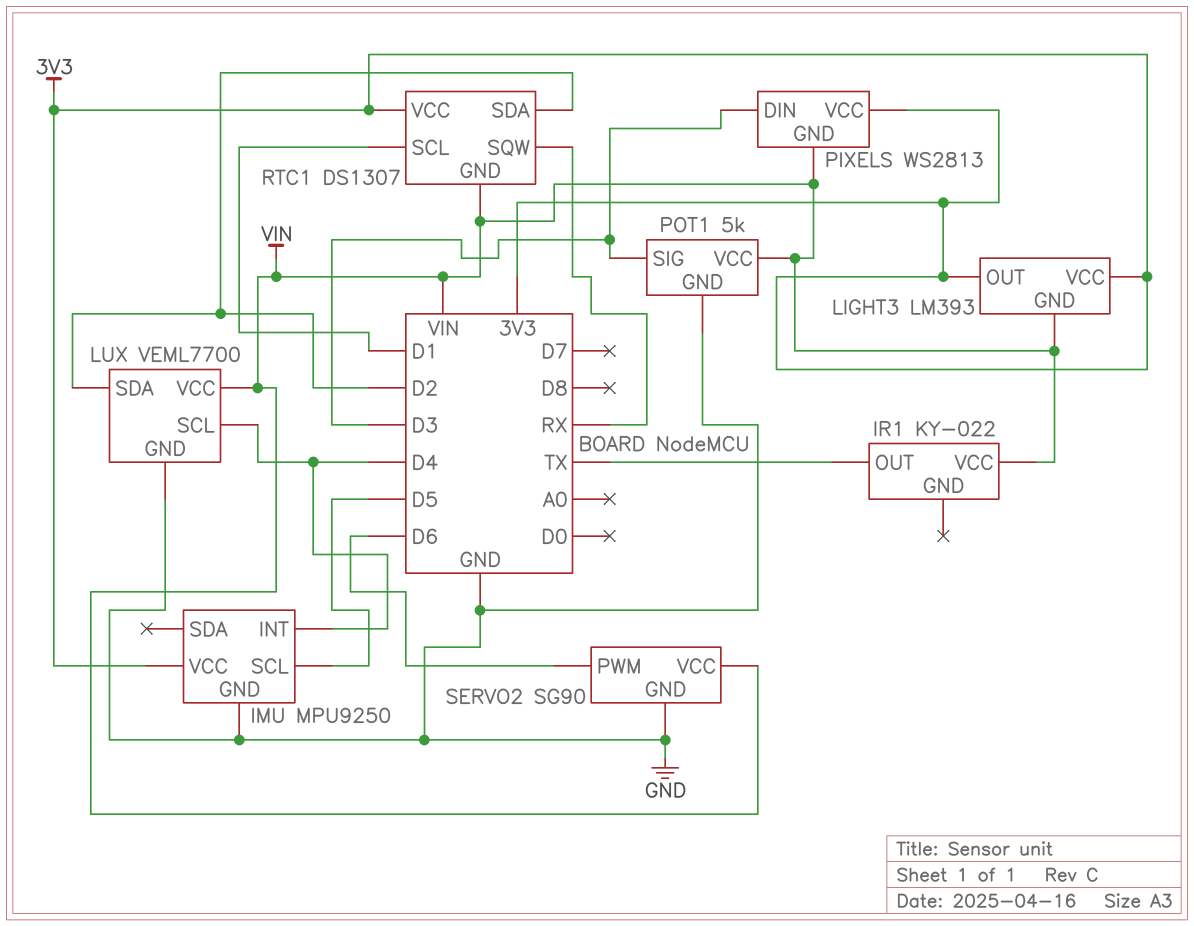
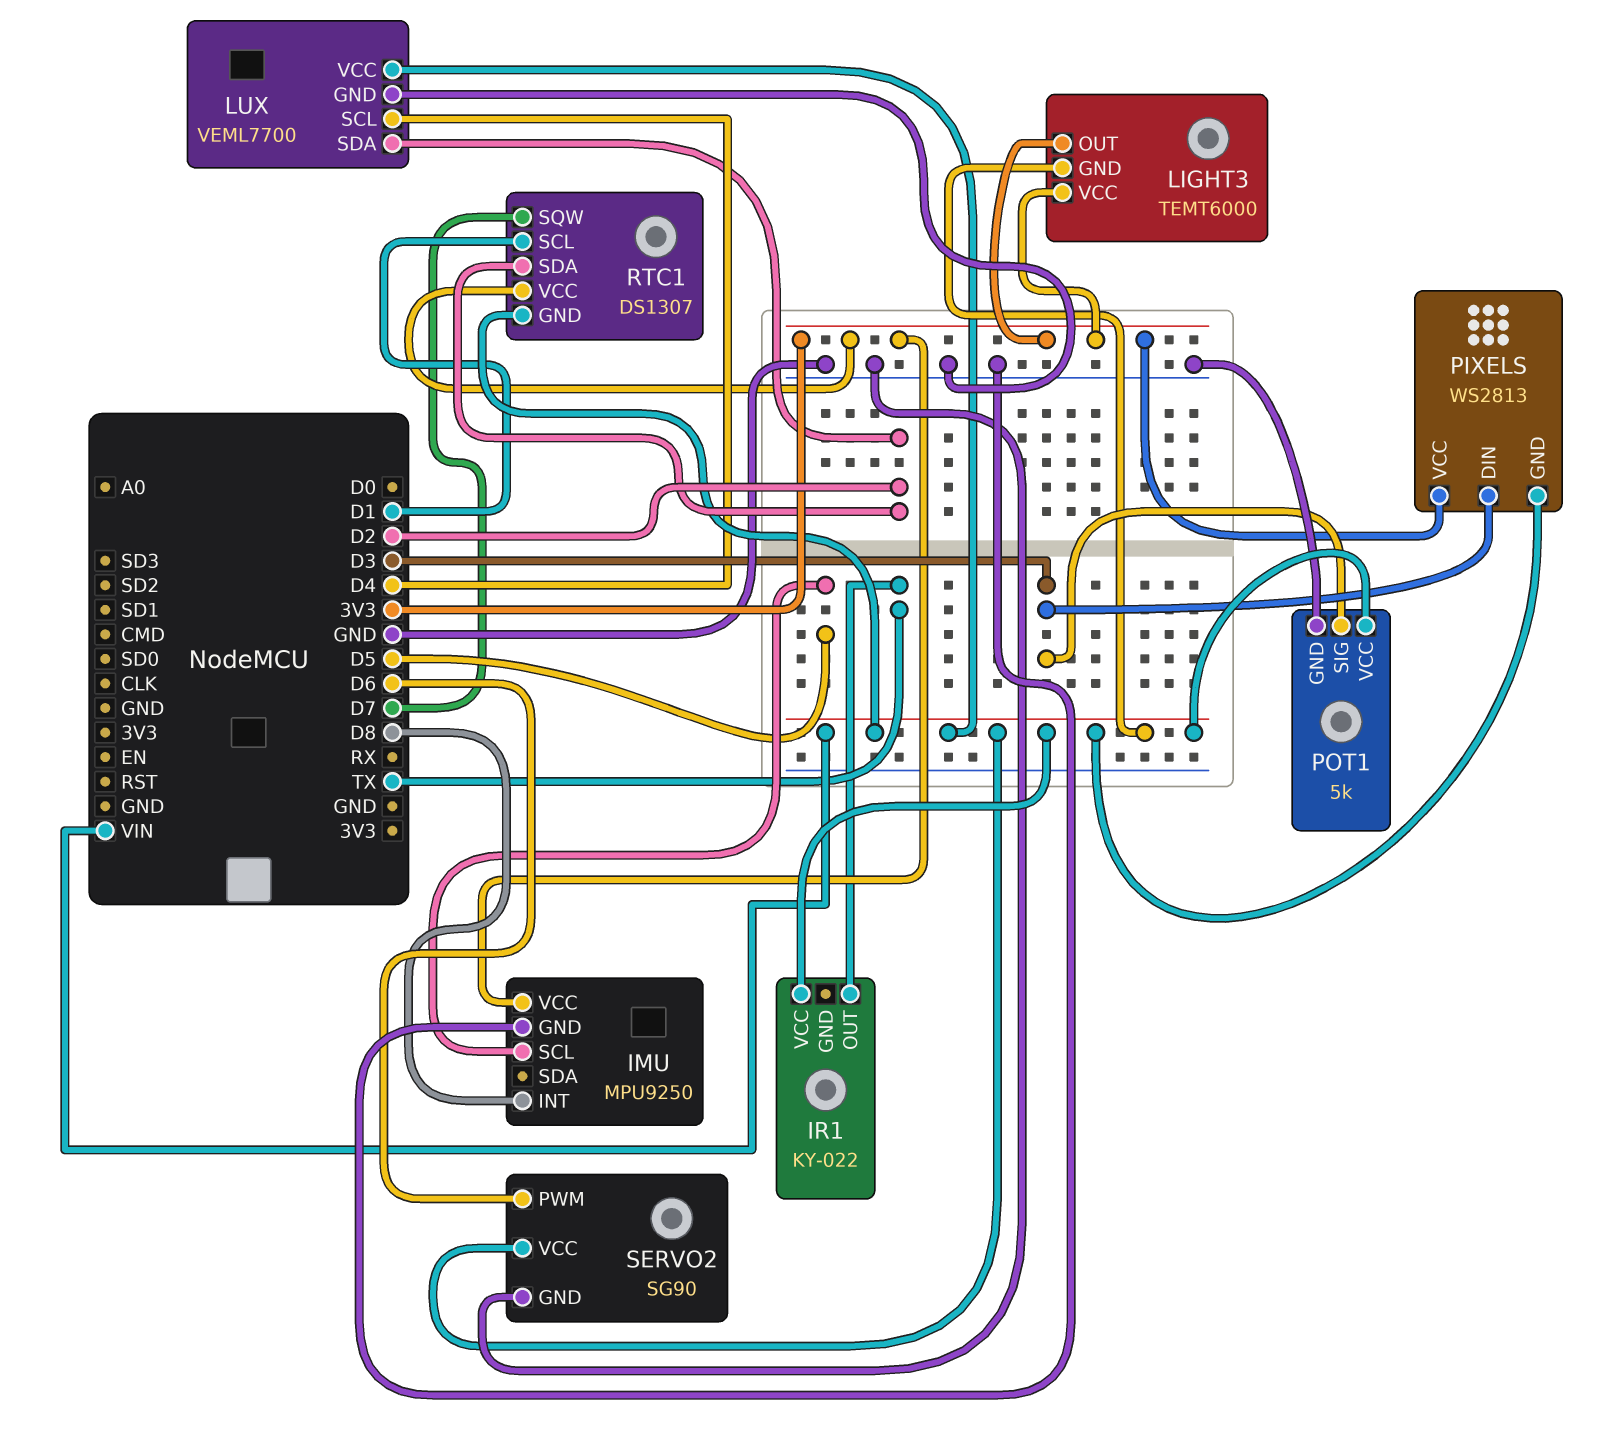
IMU pin INT: D4 -> D8
LIGHT3: LM393 -> TEMT6000
RTC1 pin SQW: RX -> D7

